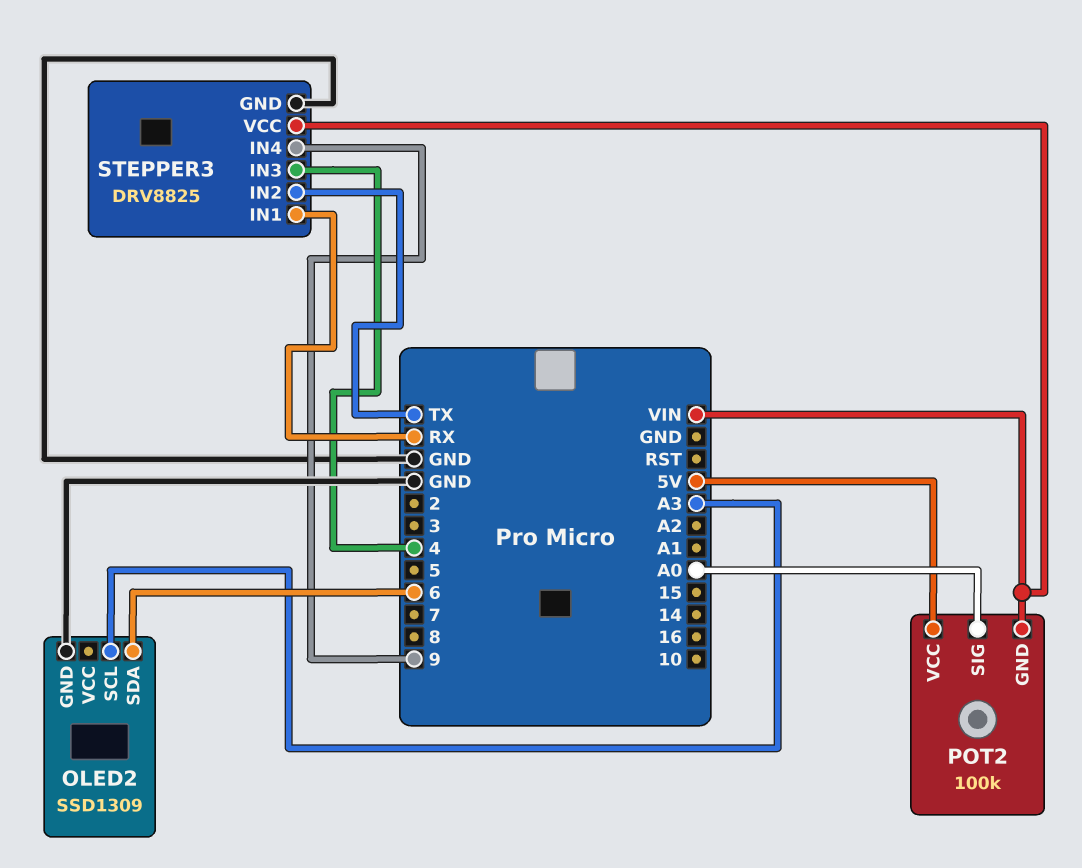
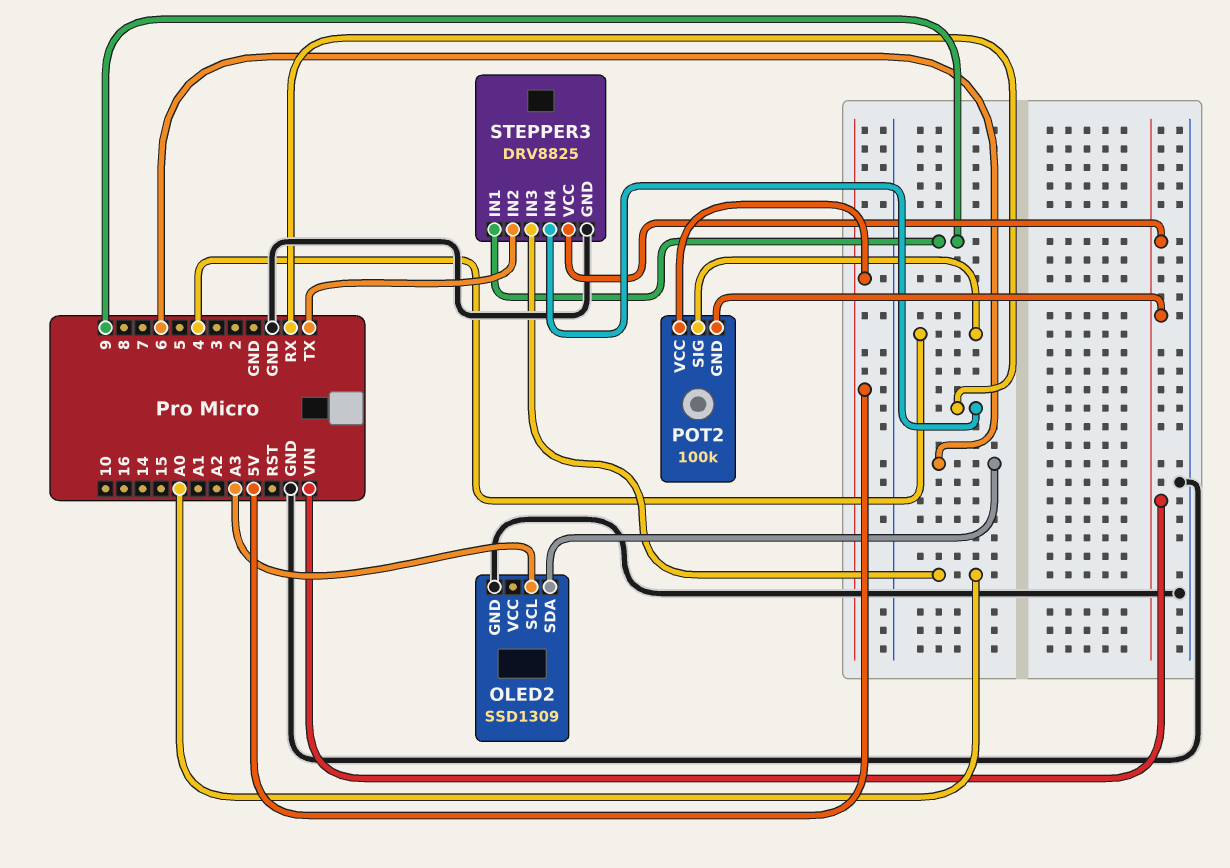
POT2 pin SIG: A0 -> 4
STEPPER3 pin IN1: RX -> 9
STEPPER3 pin IN3: 4 -> A0
STEPPER3 pin IN4: 9 -> RX

